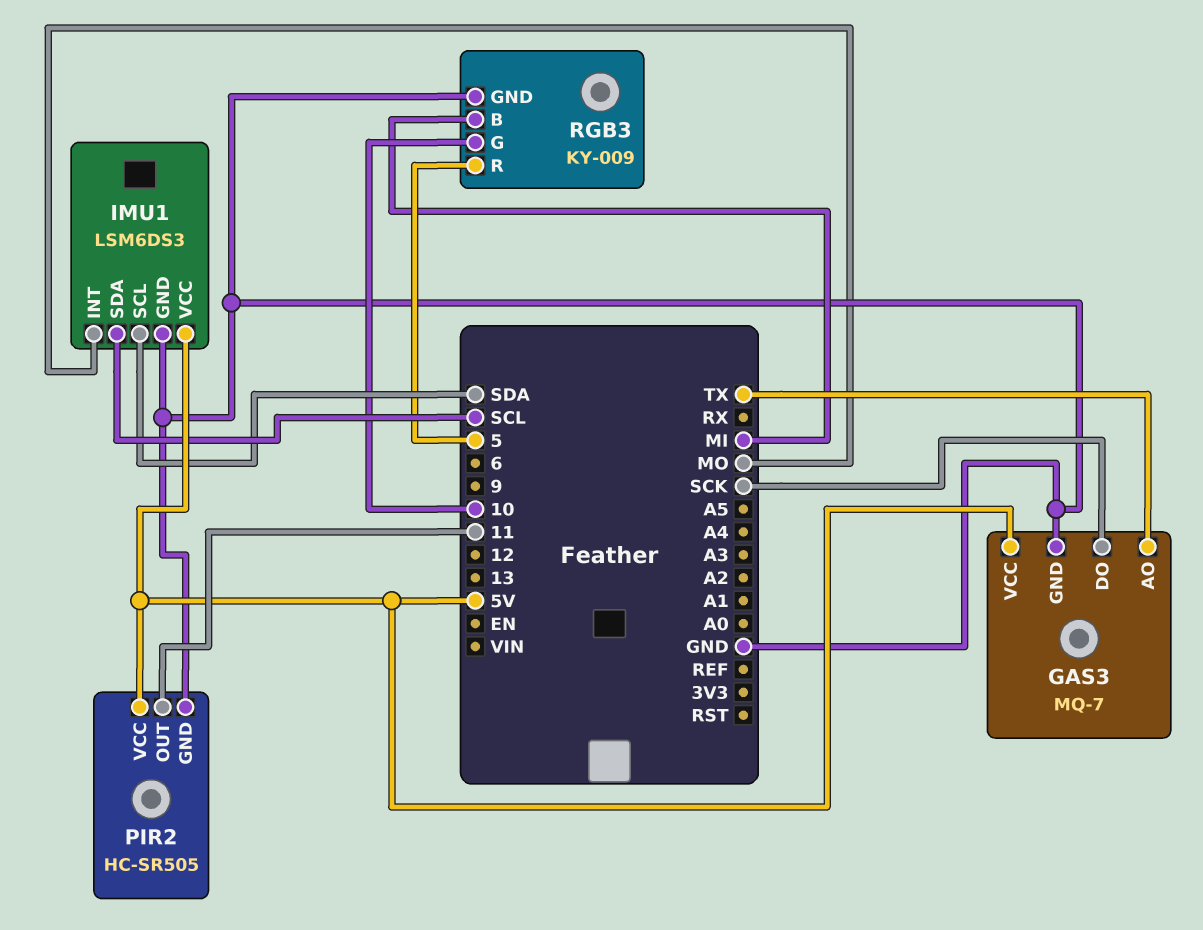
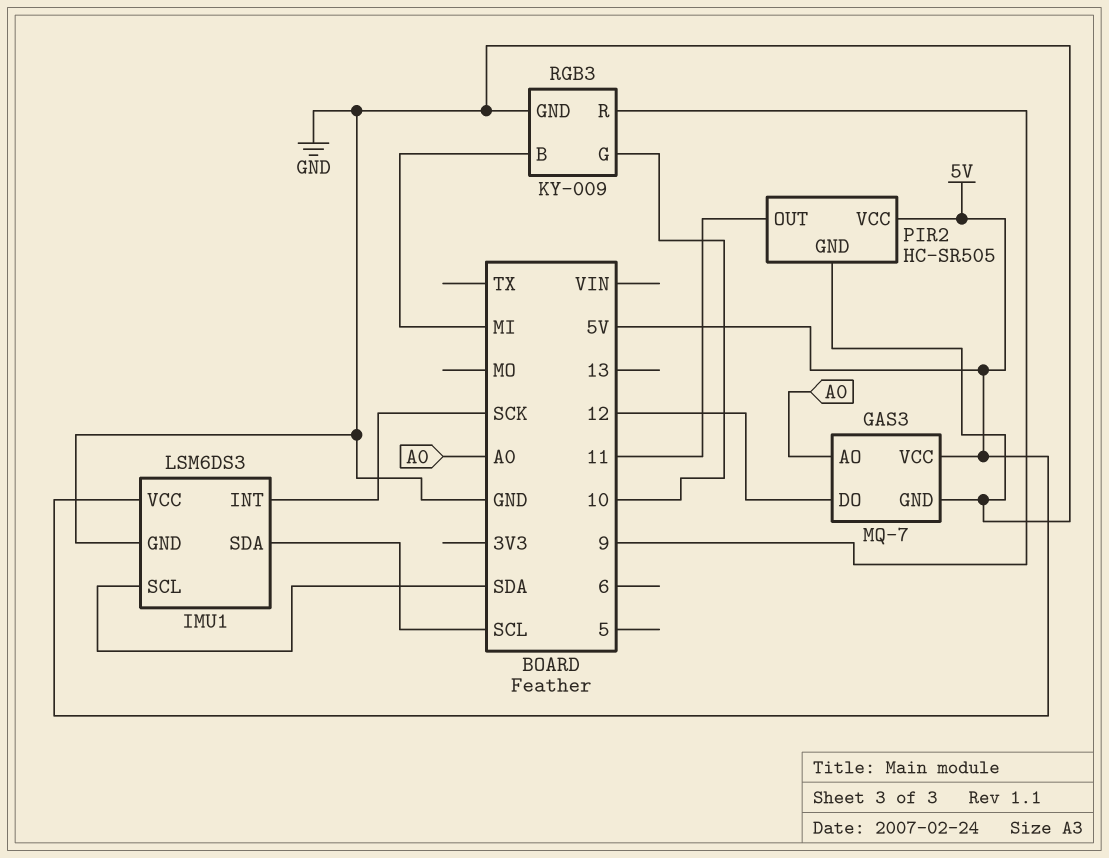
GAS3 pin AO: TX -> A0
GAS3 pin DO: SCK -> 12
IMU1 pin INT: MO -> SCK
RGB3 pin R: 5 -> 9

